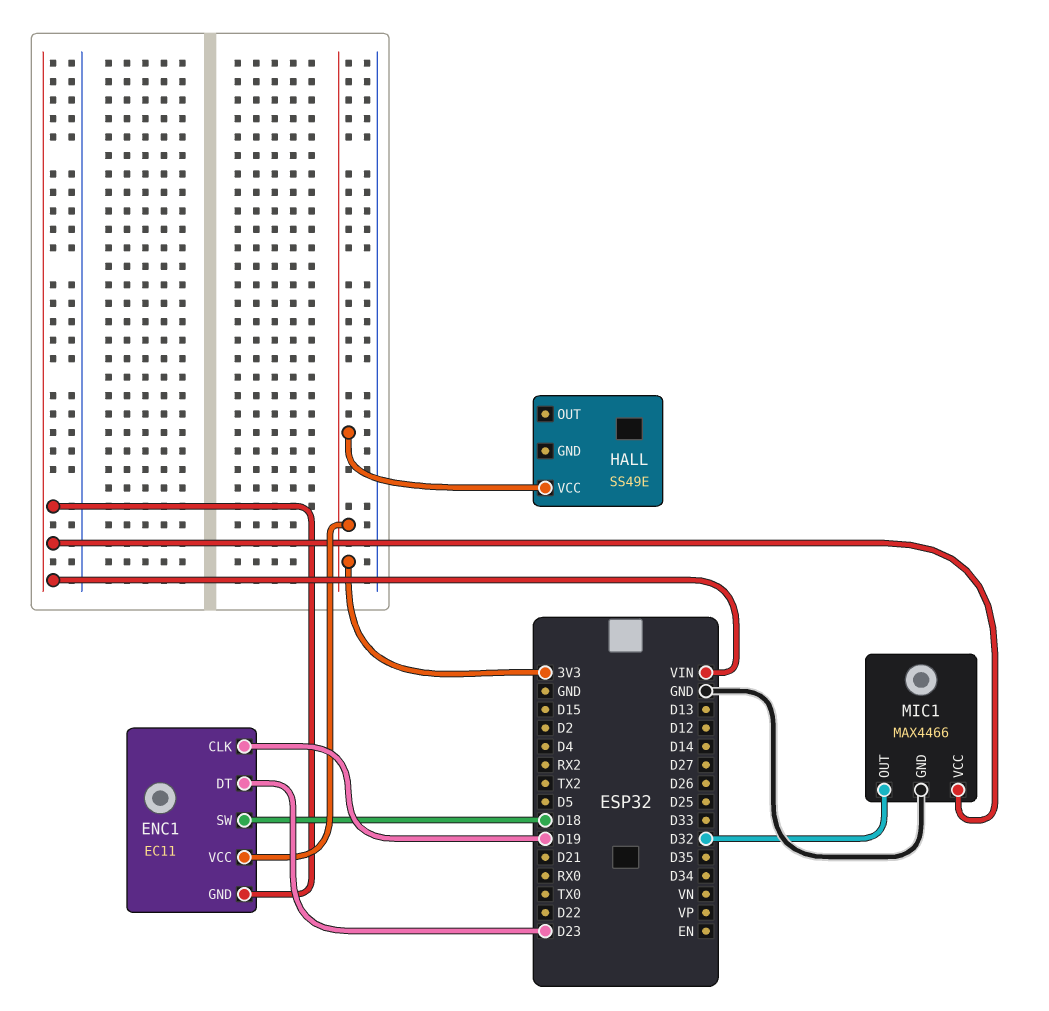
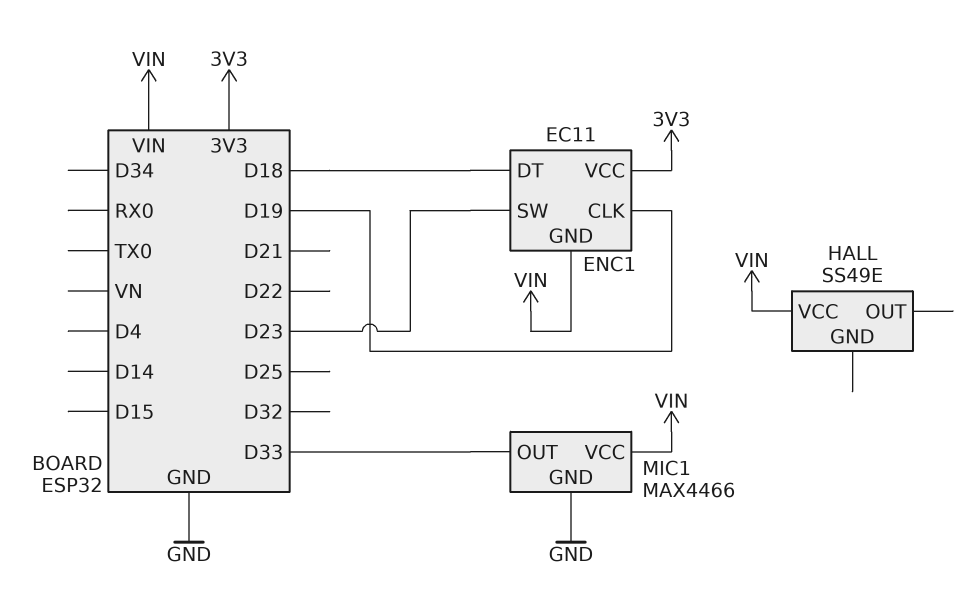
ENC1 pin DT: D23 -> D18
ENC1 pin SW: D18 -> D23
HALL pin VCC: 3V3 -> VIN
MIC1 pin OUT: D32 -> D33

